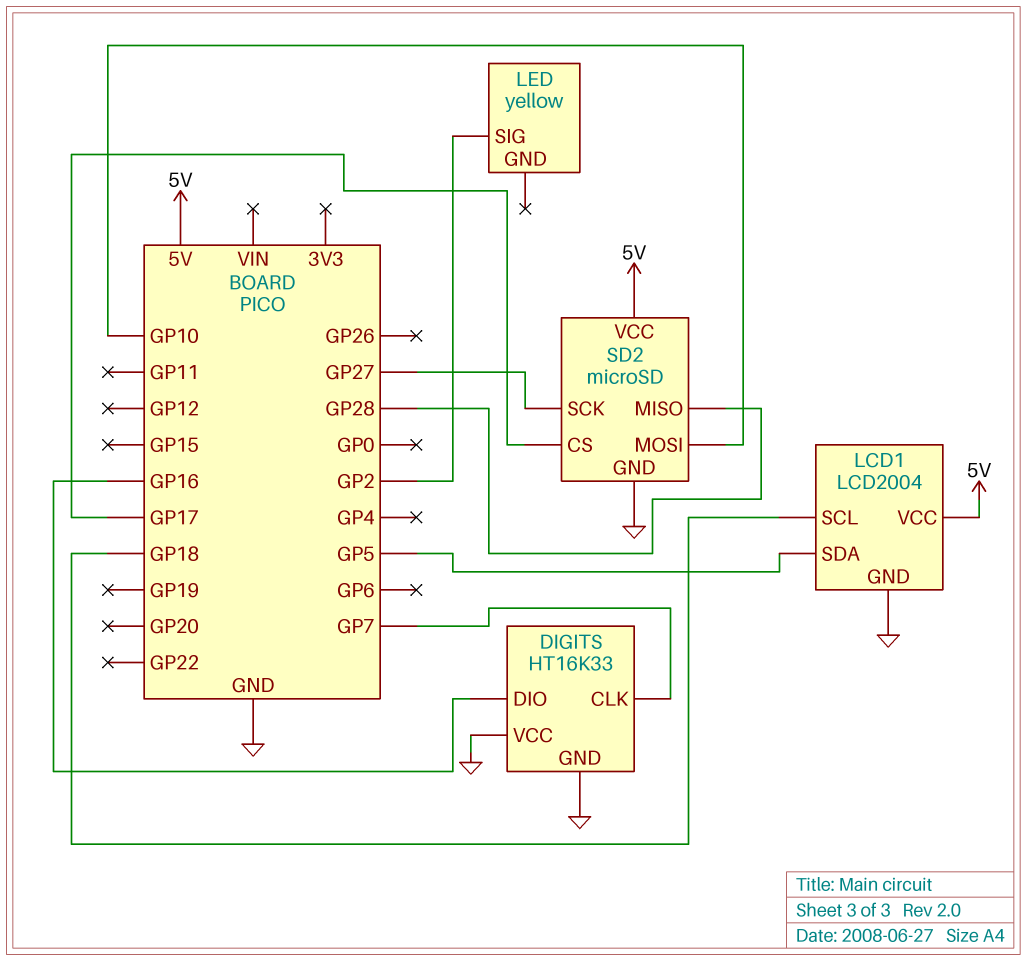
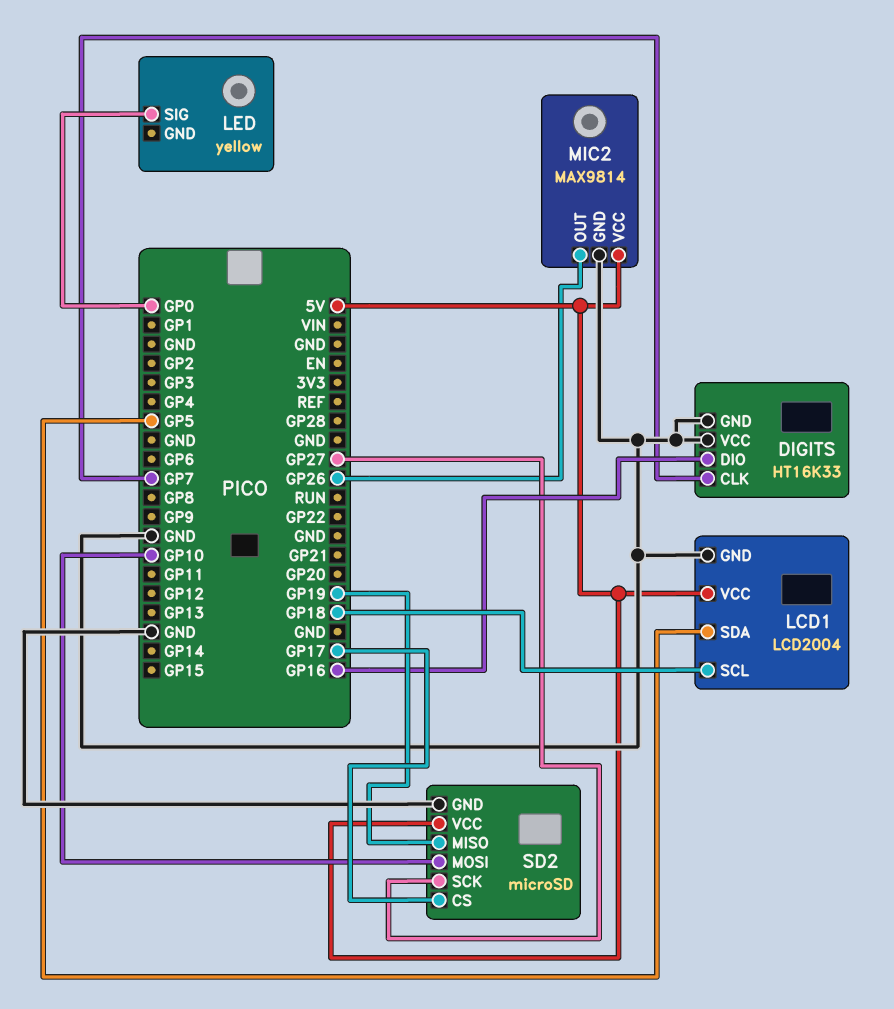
LED pin SIG: GP2 -> GP0
MIC2: none -> MAX9814
MIC2 pin GND: none -> GND
MIC2 pin OUT: none -> GP26
MIC2 pin VCC: none -> 5V
SD2 pin MISO: GP28 -> GP19

